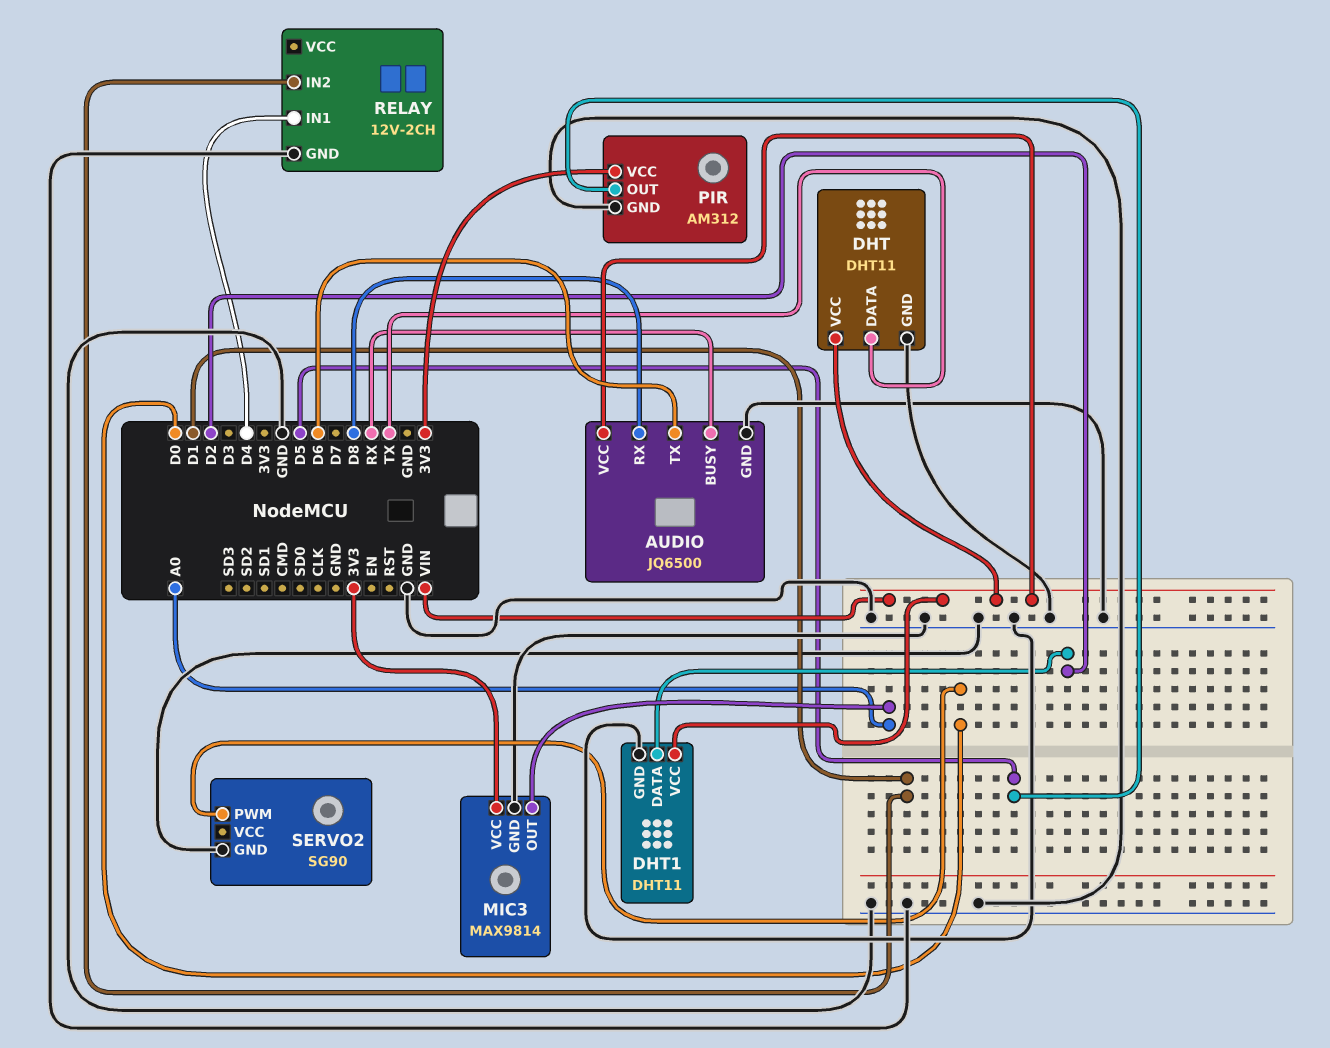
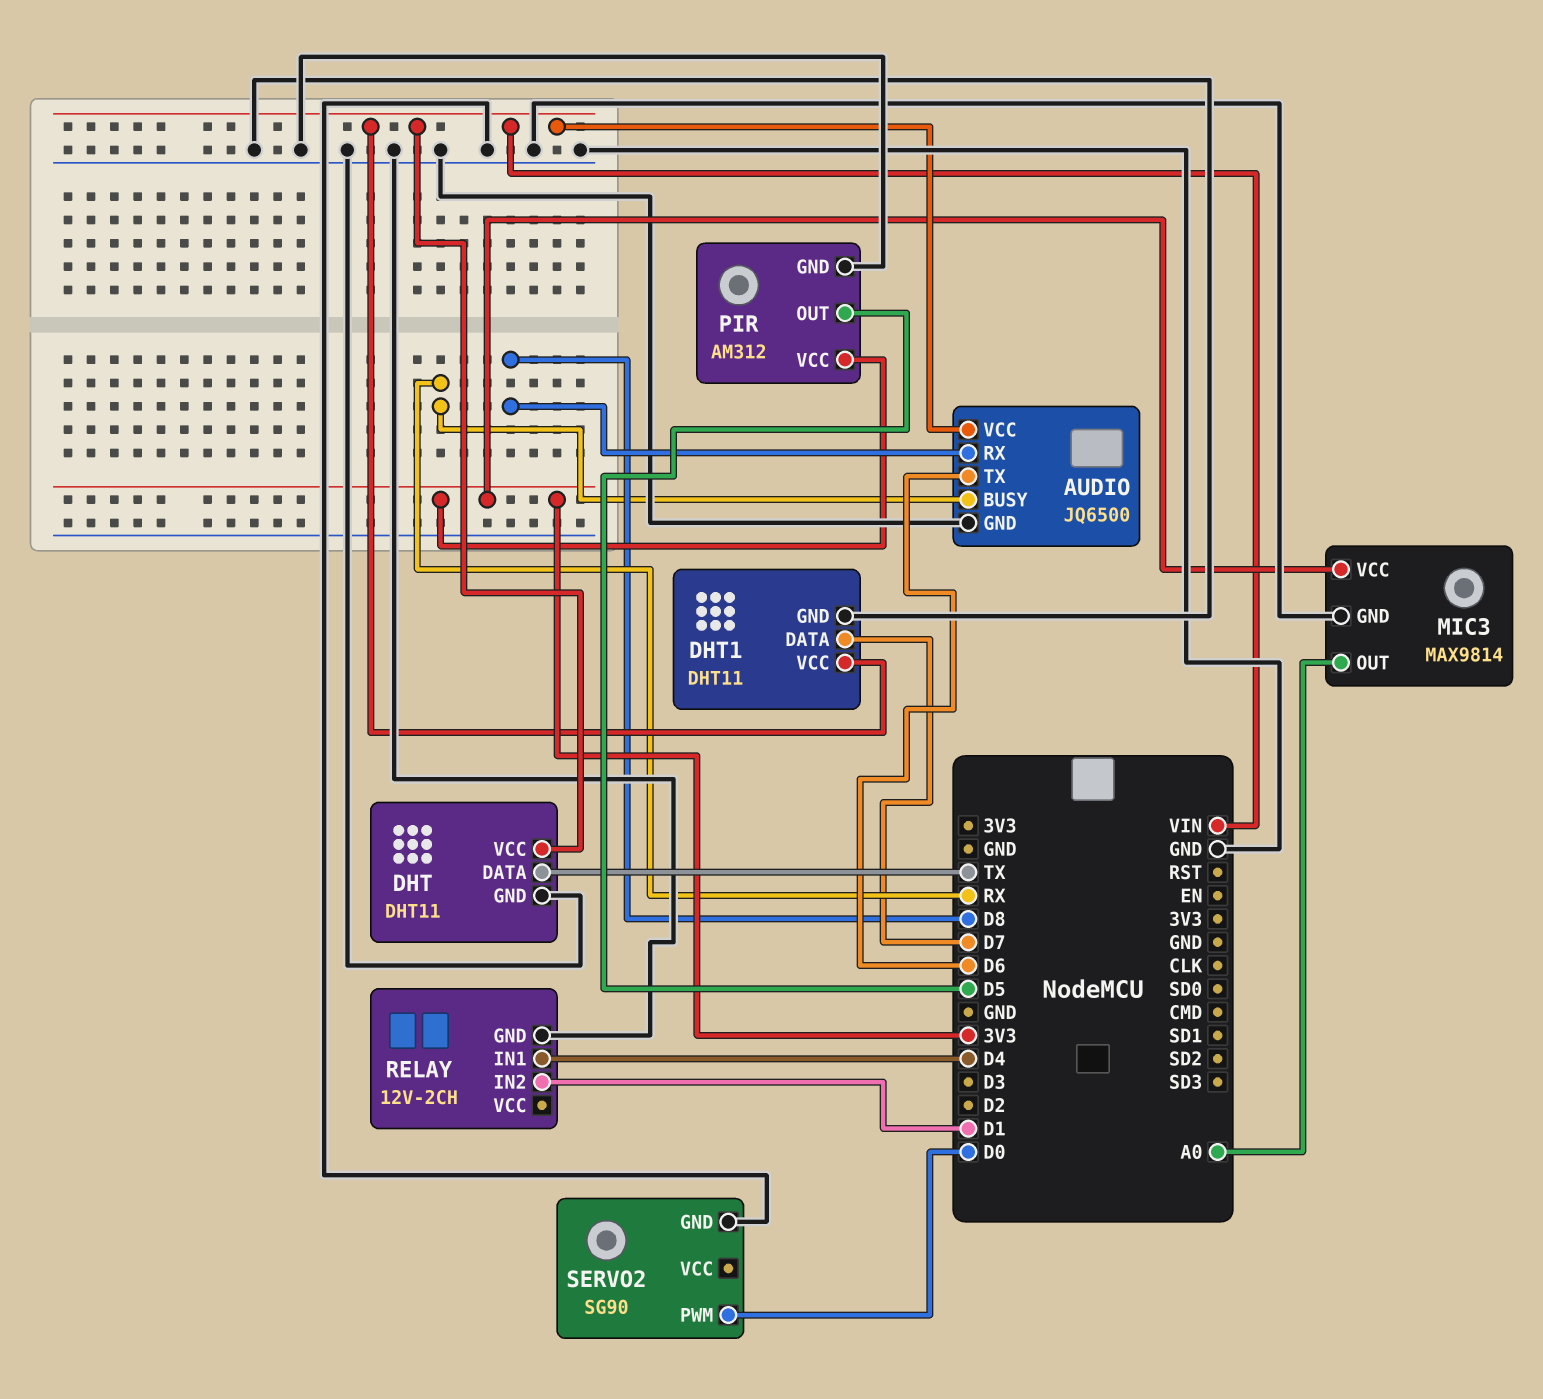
DHT1 pin DATA: D2 -> D7

